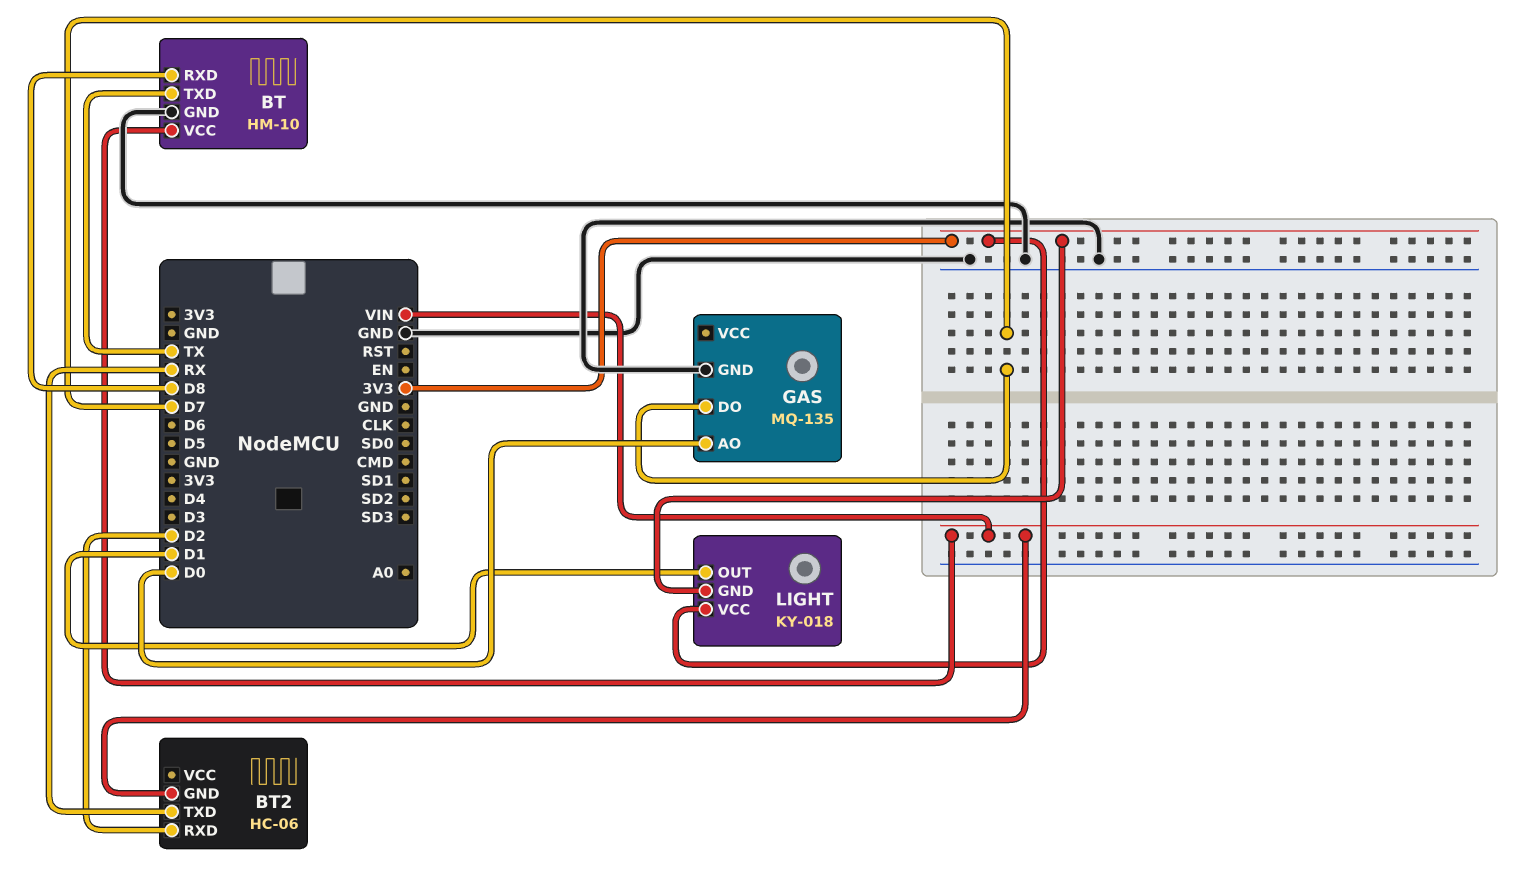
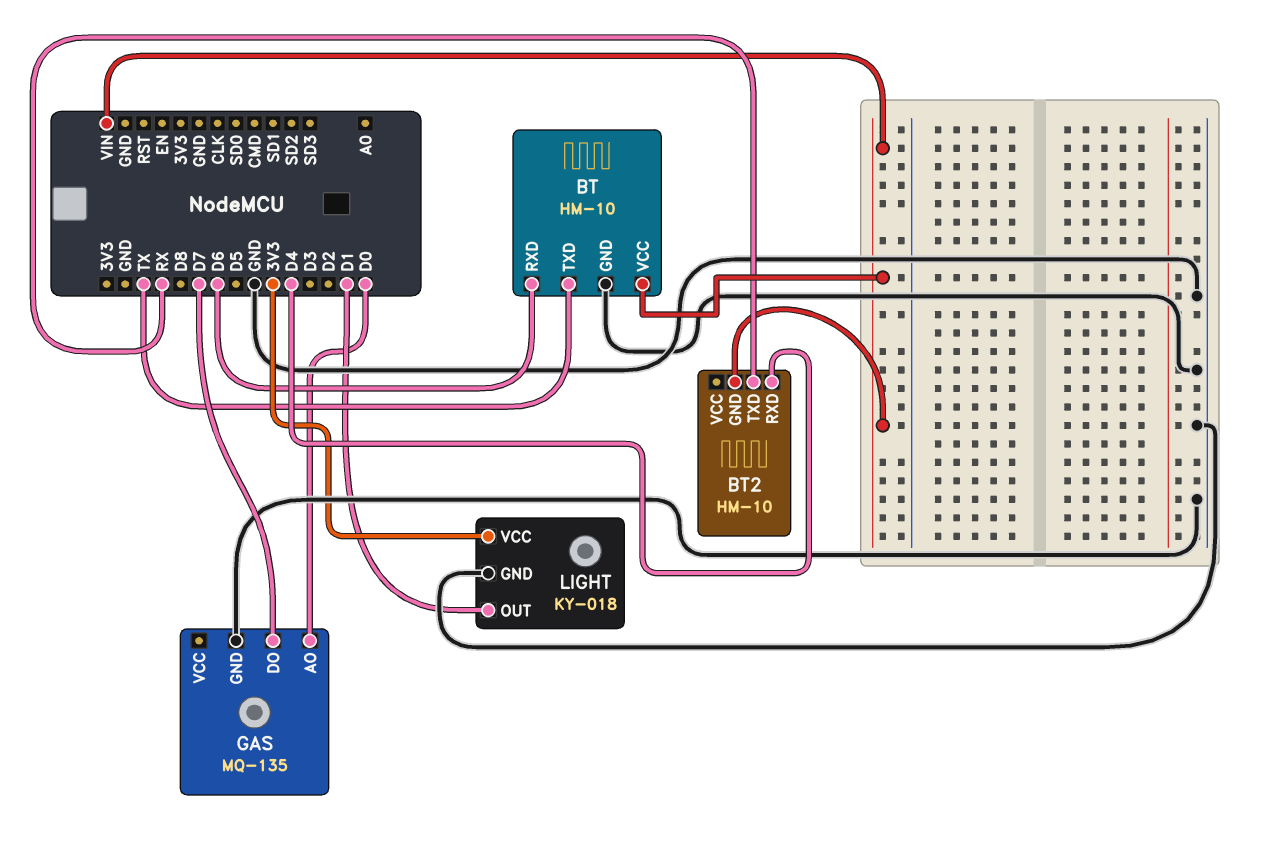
BT pin RXD: D8 -> D6
BT2: HC-06 -> HM-10
BT2 pin RXD: D2 -> D4
LIGHT pin GND: 3V3 -> GND

